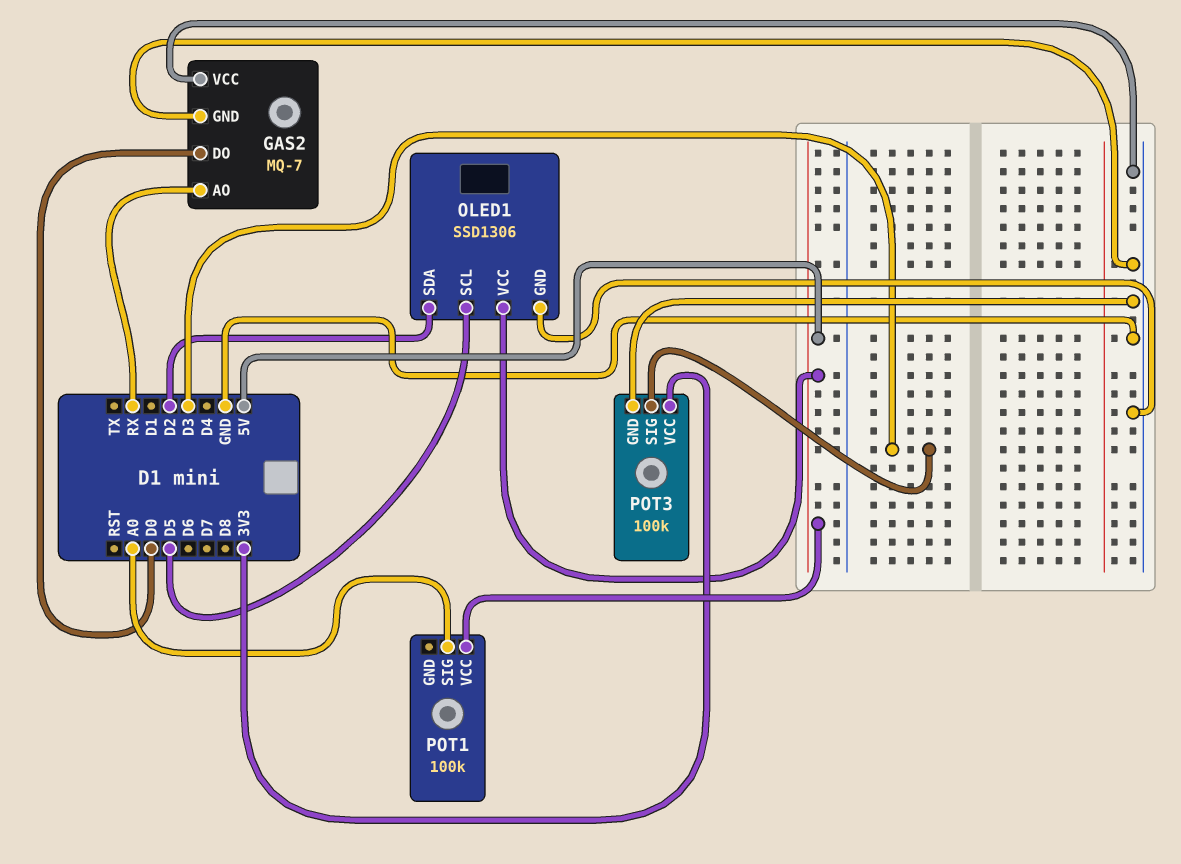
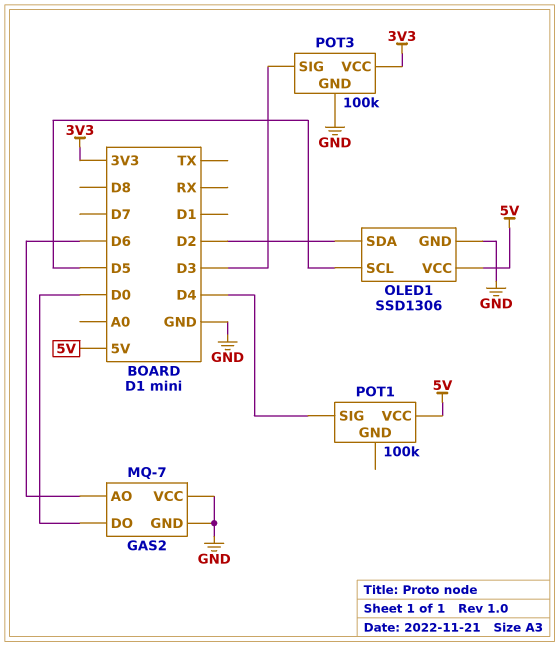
GAS2 pin AO: RX -> D6
POT1 pin SIG: A0 -> D4

